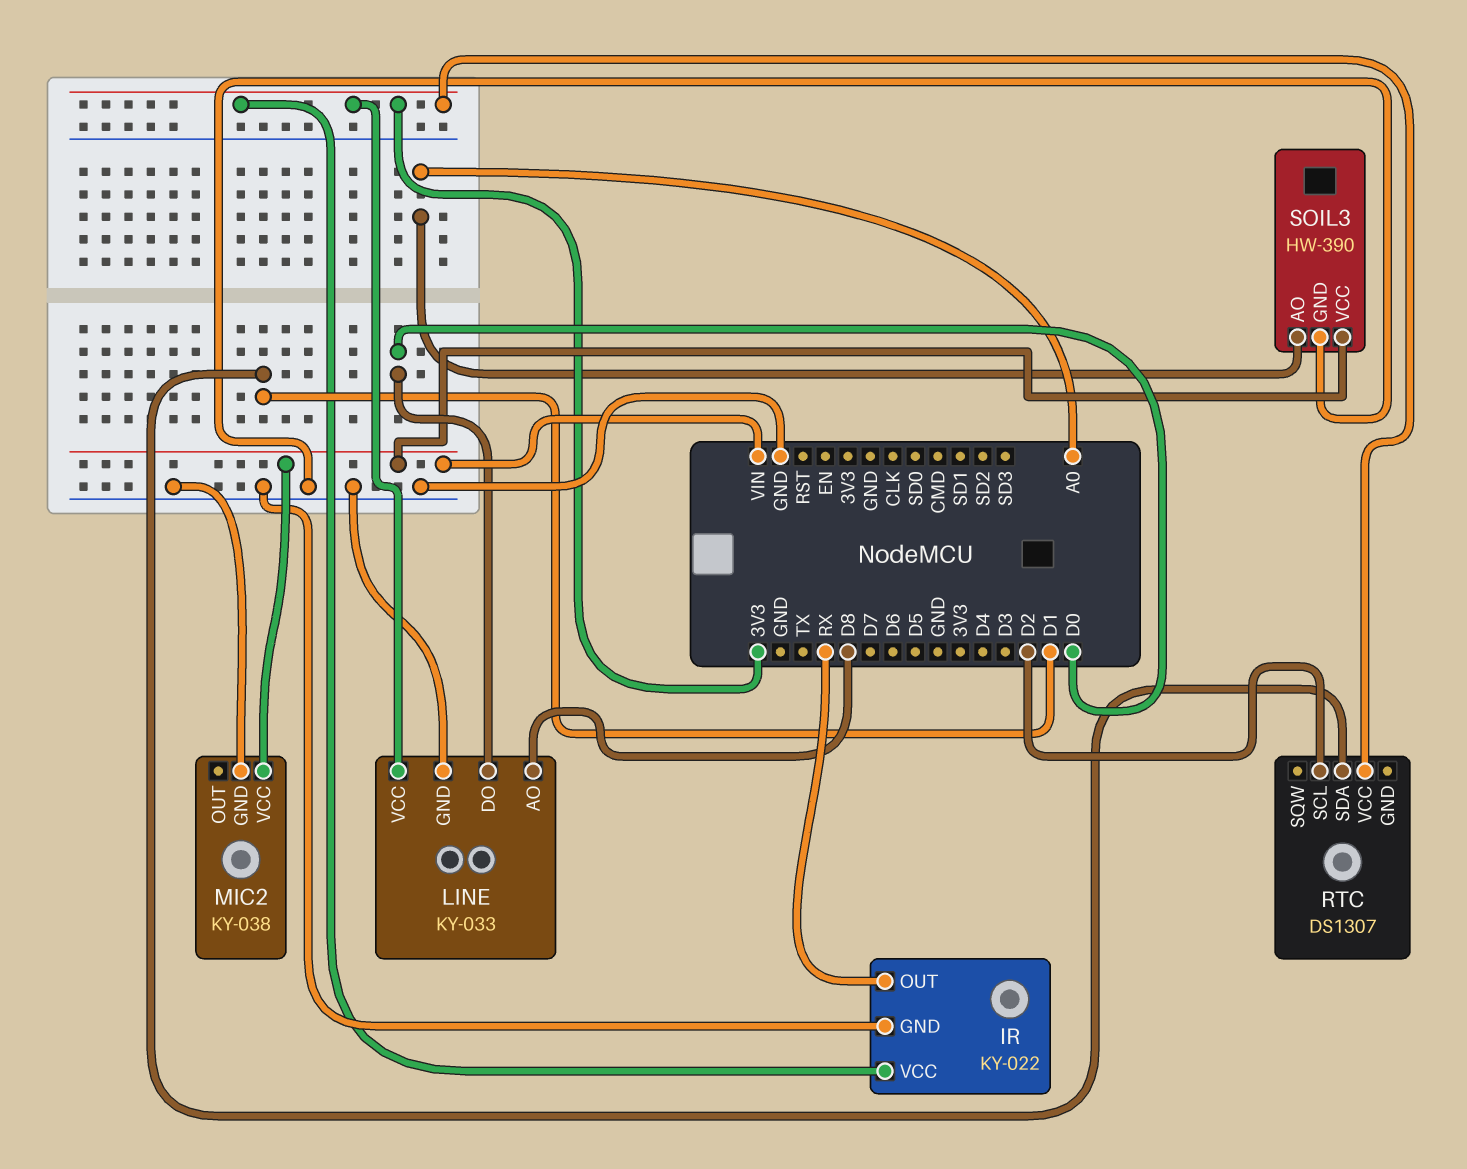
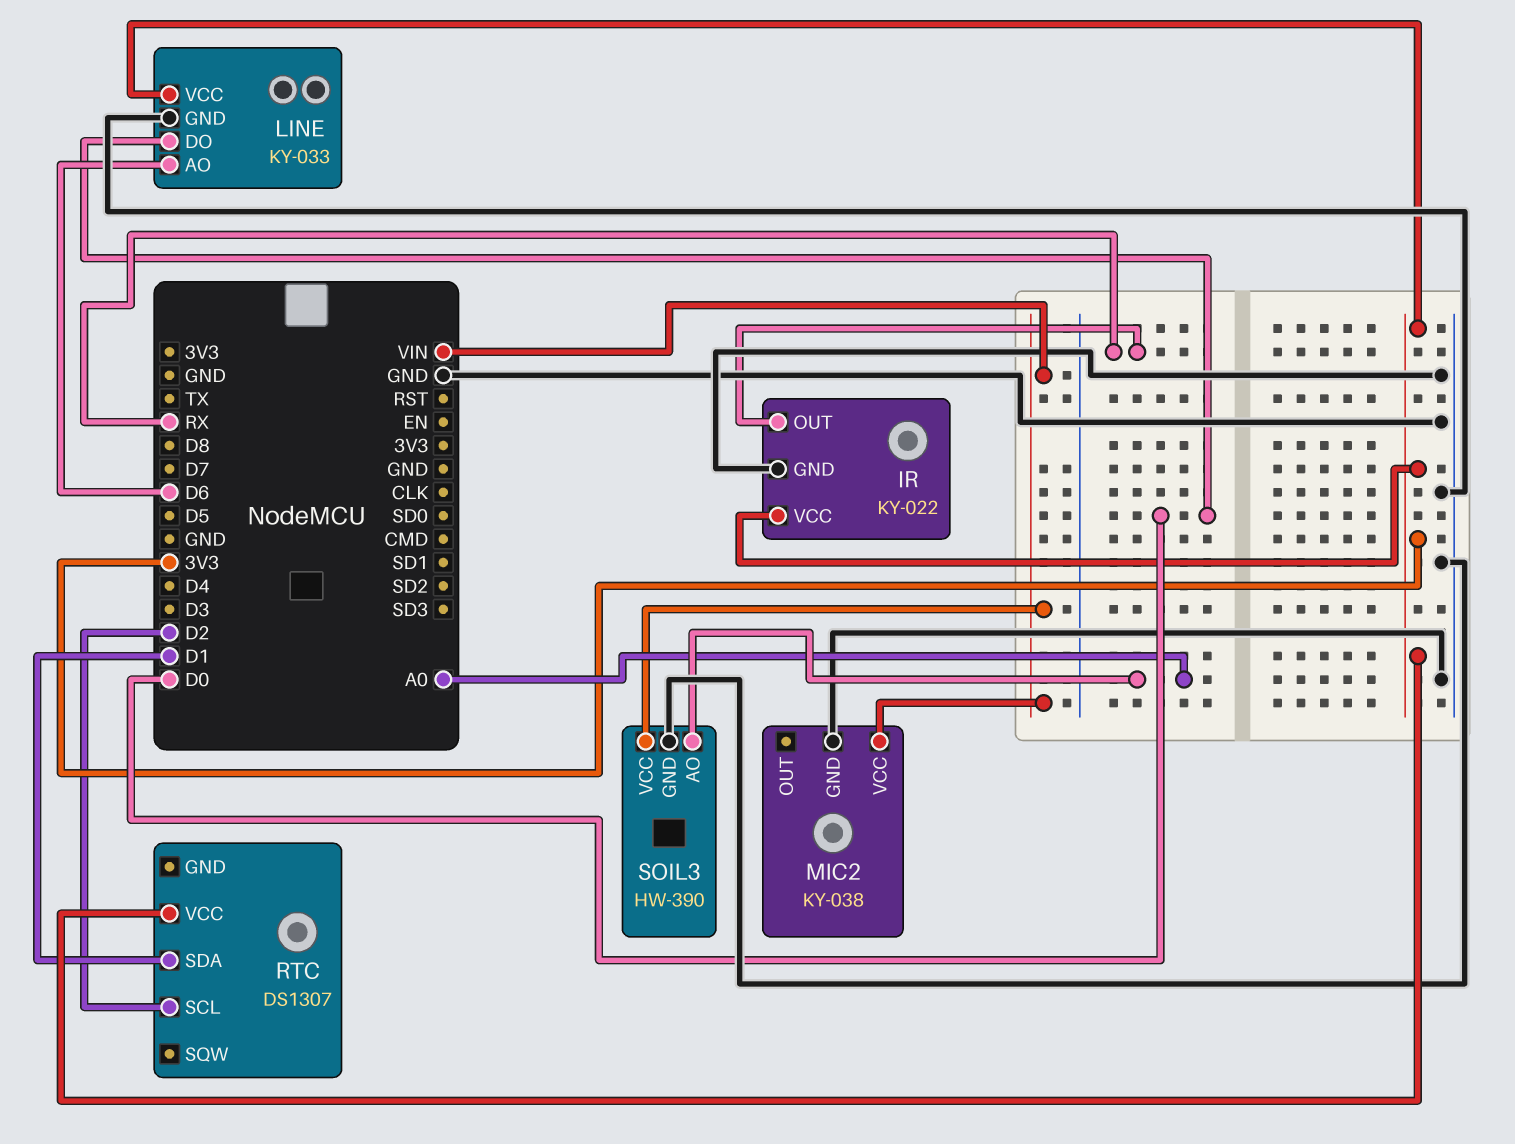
LINE pin AO: D8 -> D6

